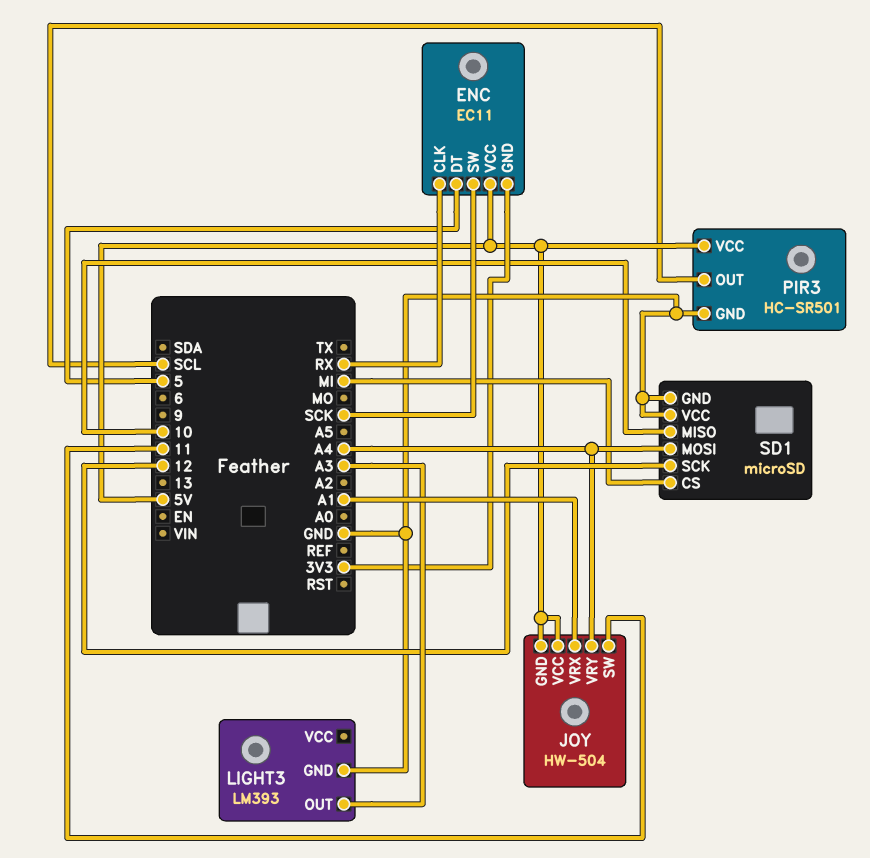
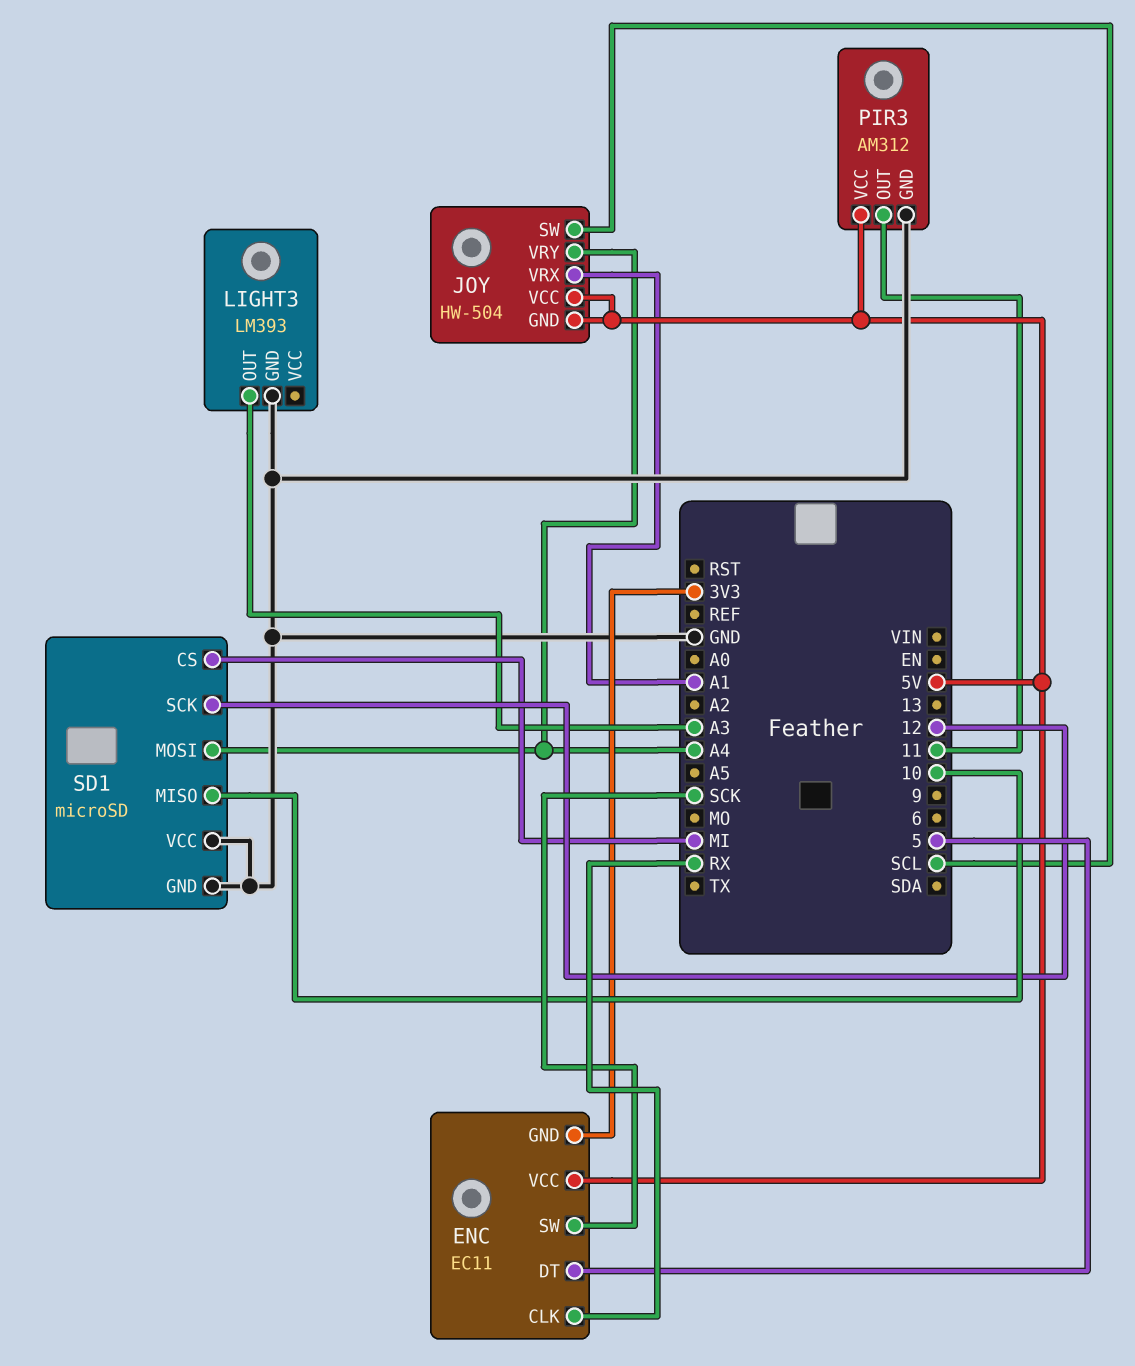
JOY pin SW: 11 -> SCL
PIR3: HC-SR501 -> AM312
PIR3 pin OUT: SCL -> 11

